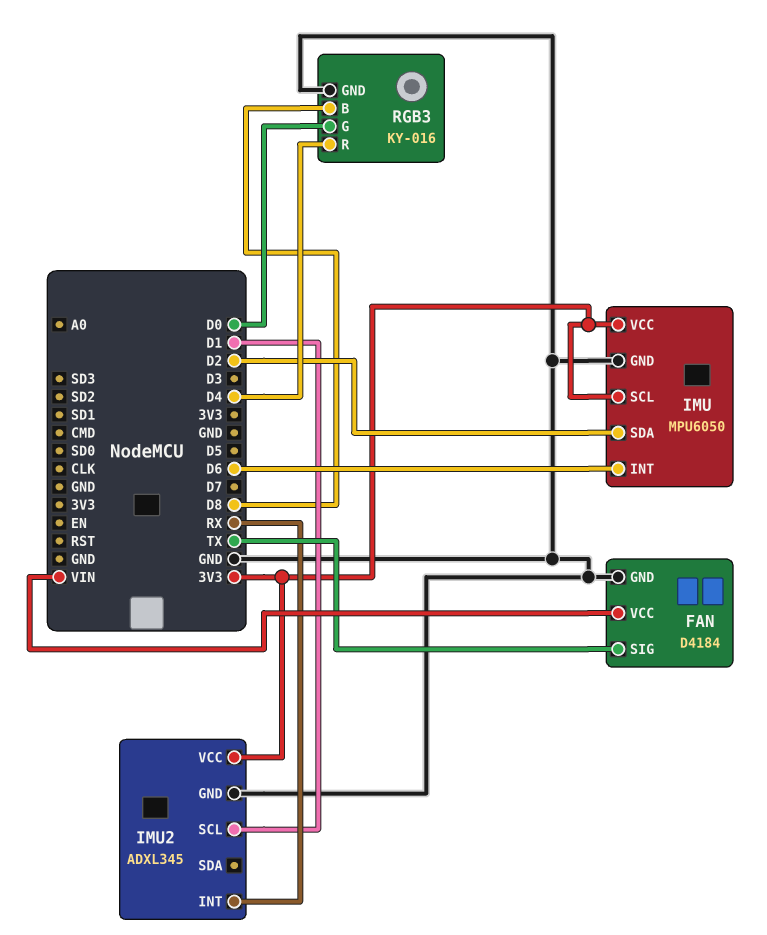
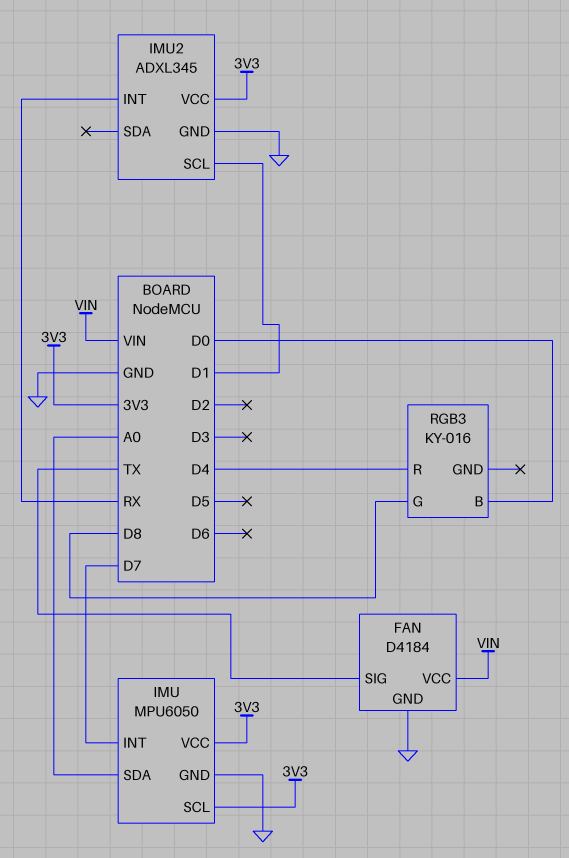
IMU pin INT: D6 -> D7
IMU pin SDA: D2 -> A0
RGB3 pin B: D8 -> D0
RGB3 pin G: D0 -> D8
RGB3 pin GND: GND -> none

